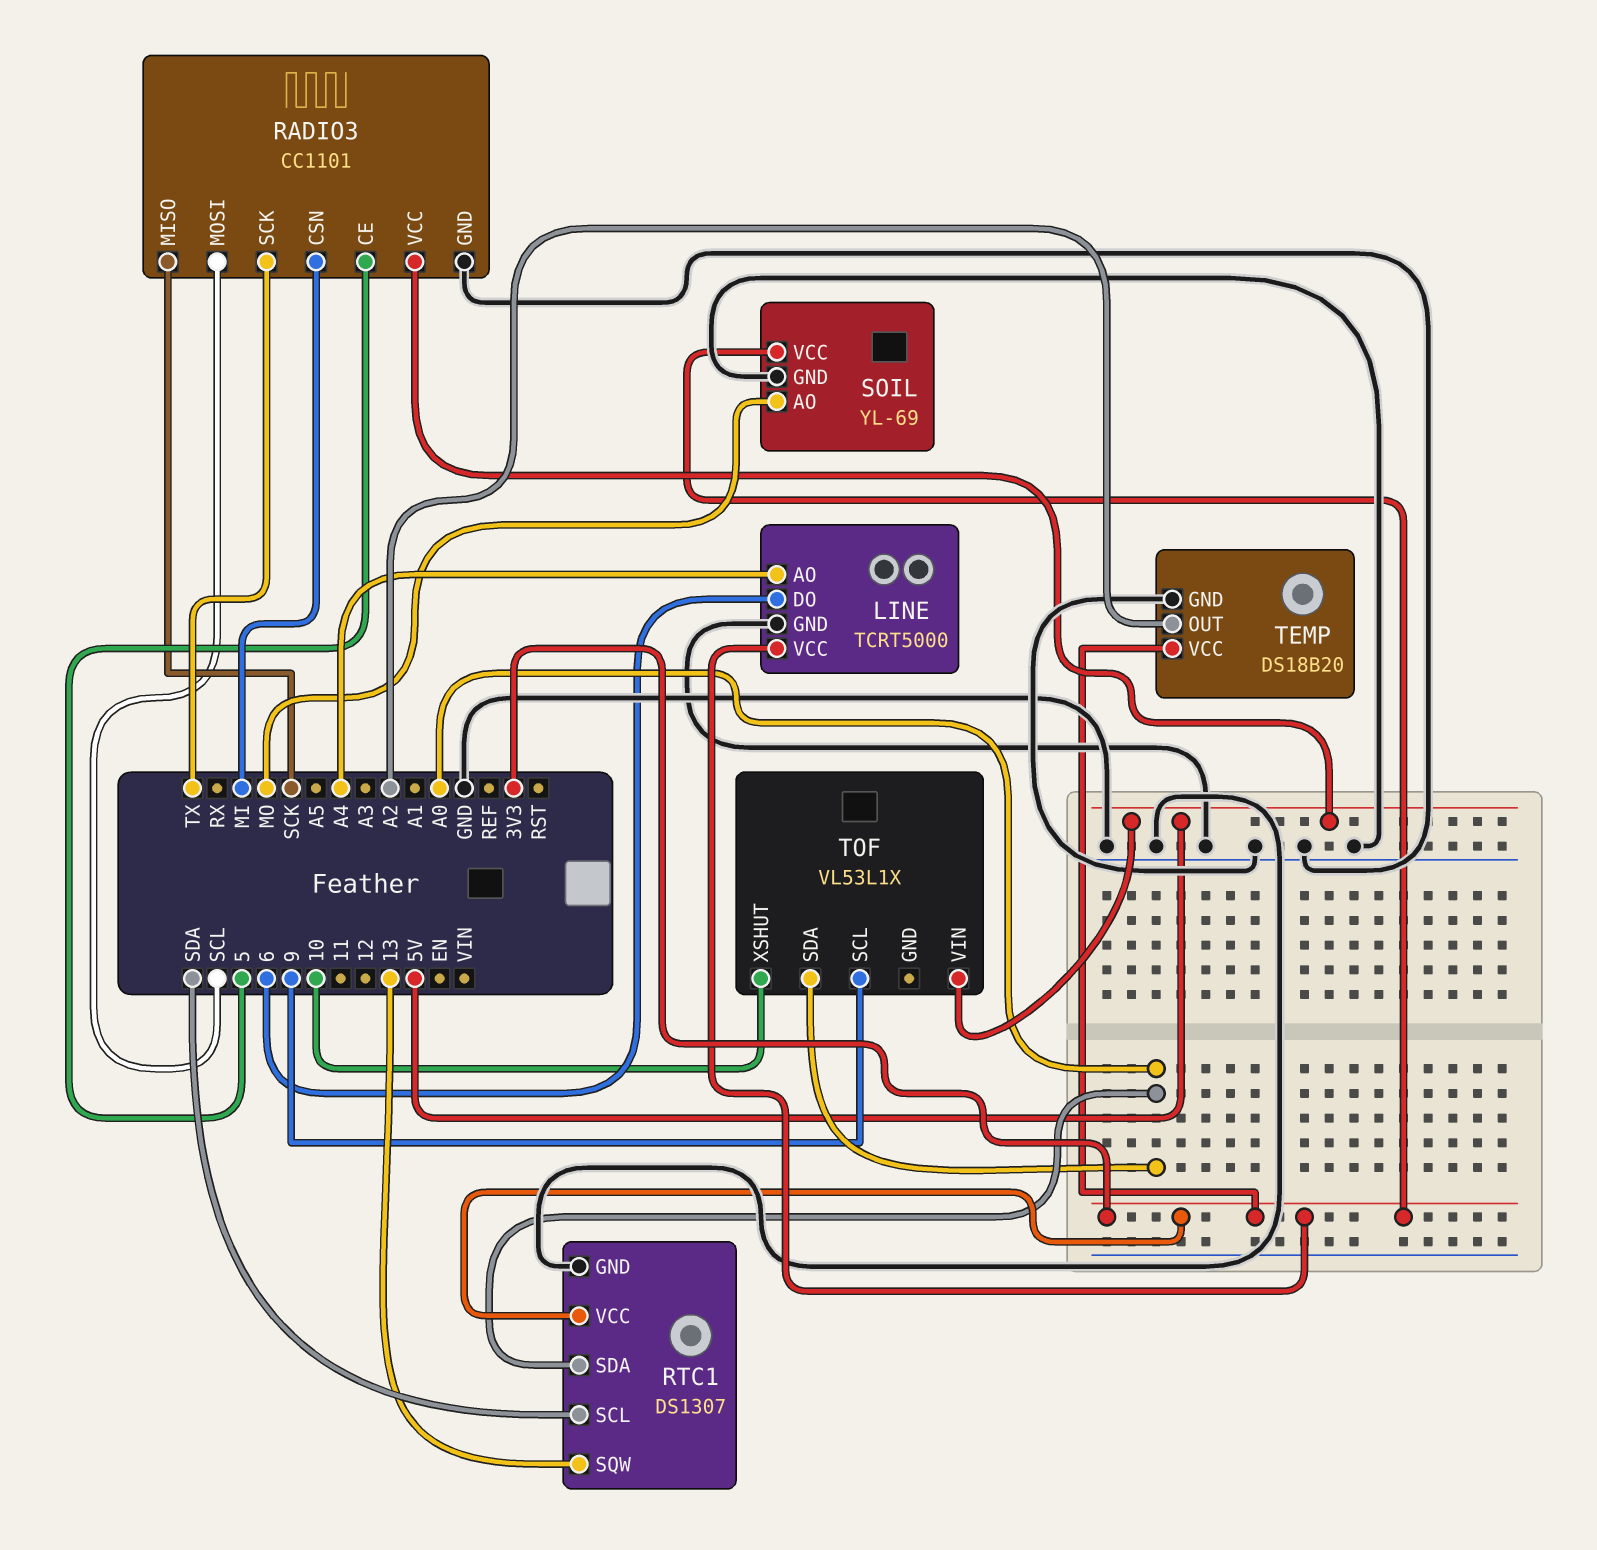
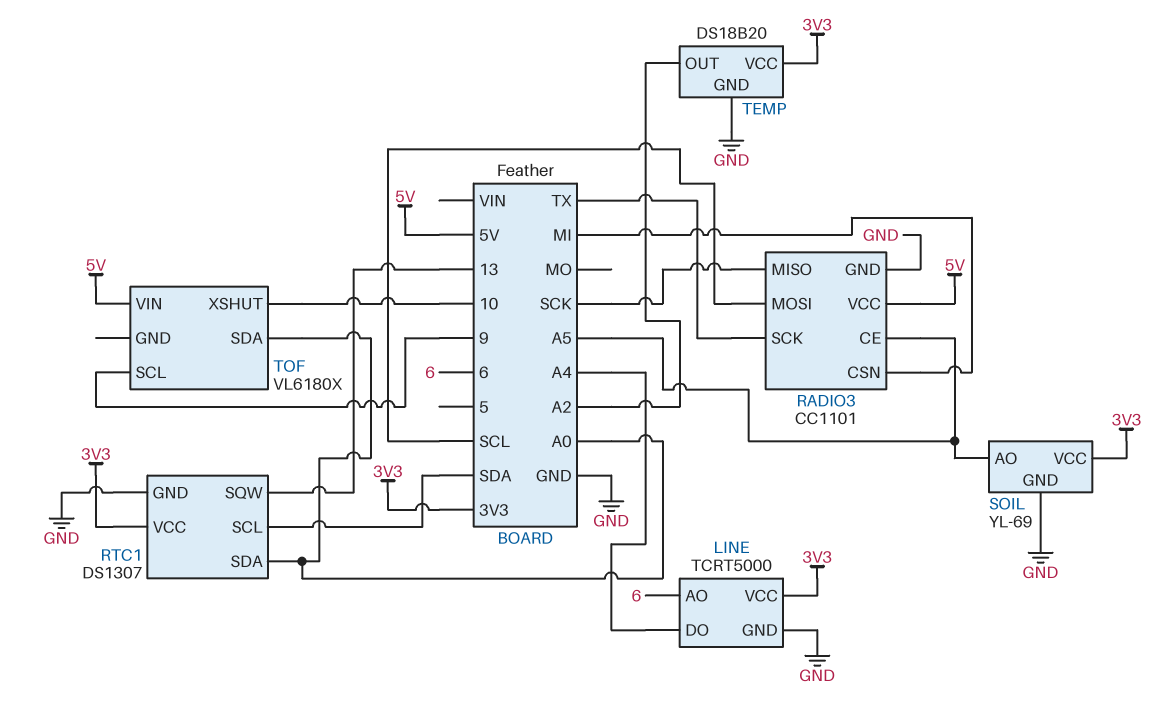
LINE pin AO: A4 -> 6
LINE pin DO: 6 -> A4
RADIO3 pin CE: 5 -> A5
SOIL pin AO: MO -> A5
TOF: VL53L1X -> VL6180X

